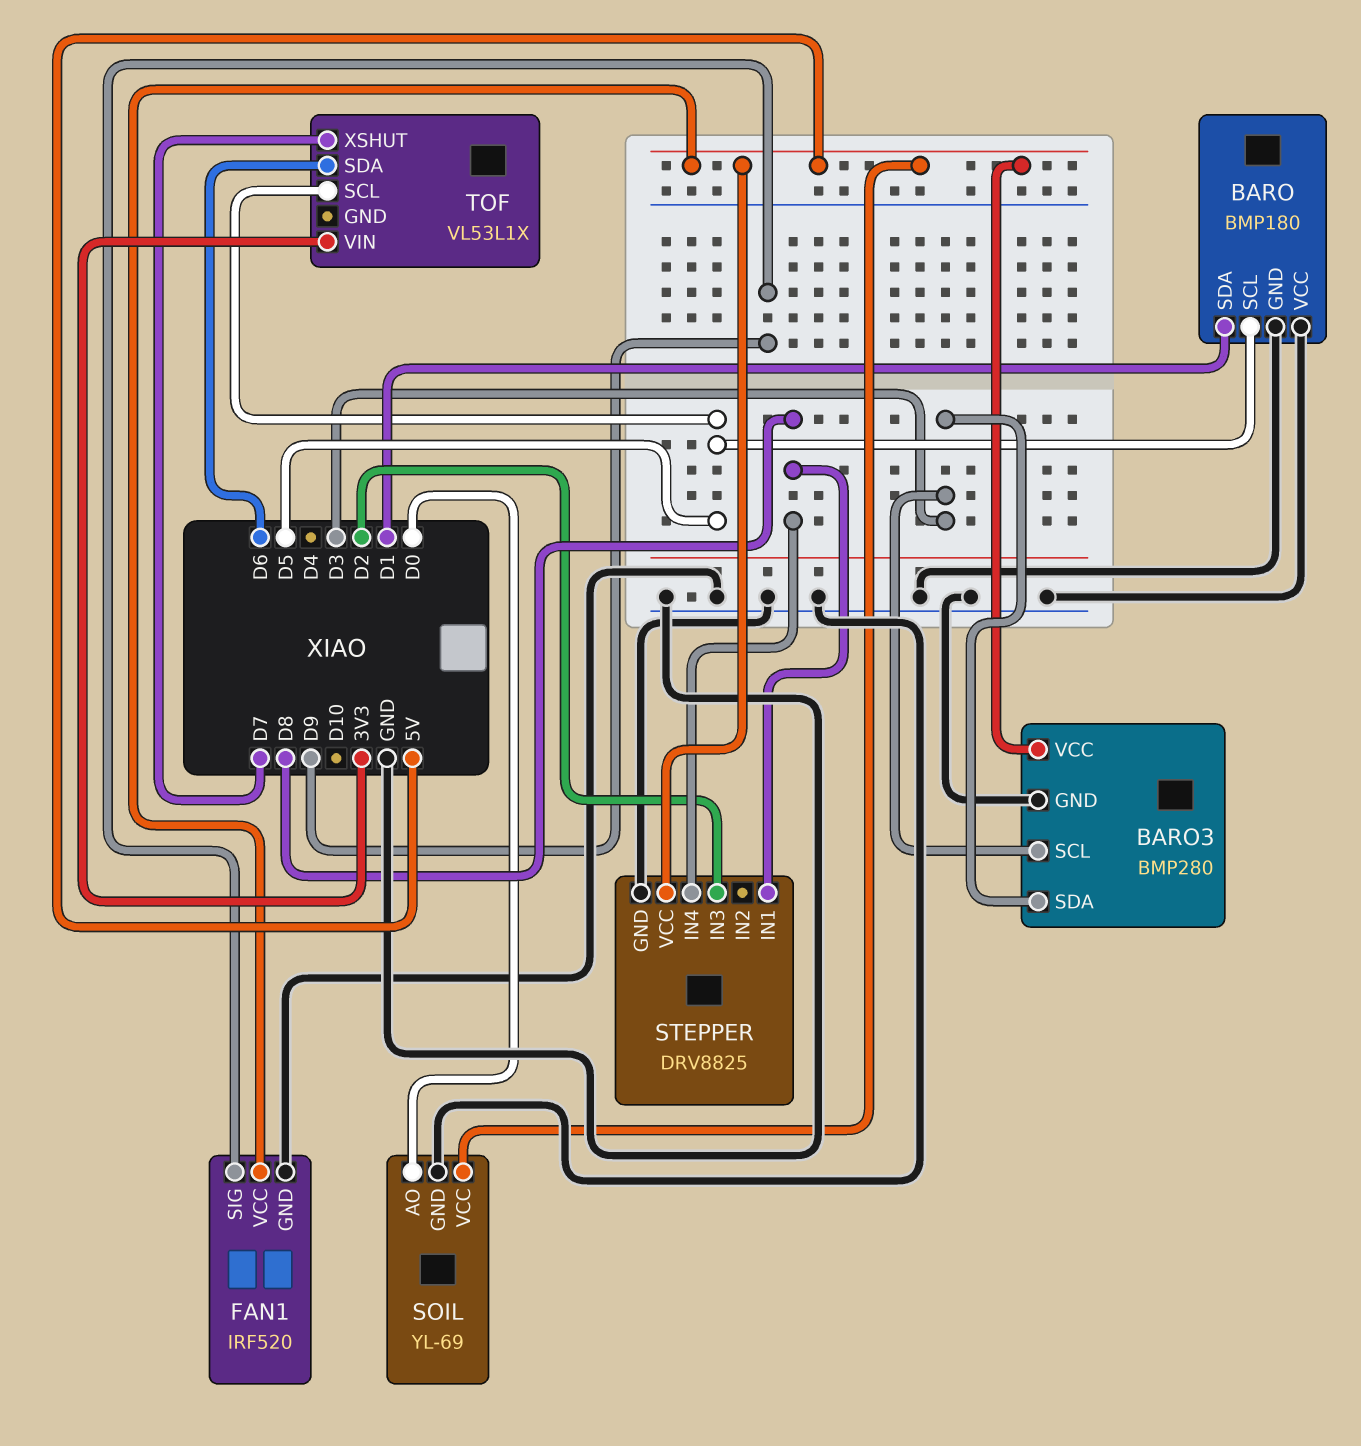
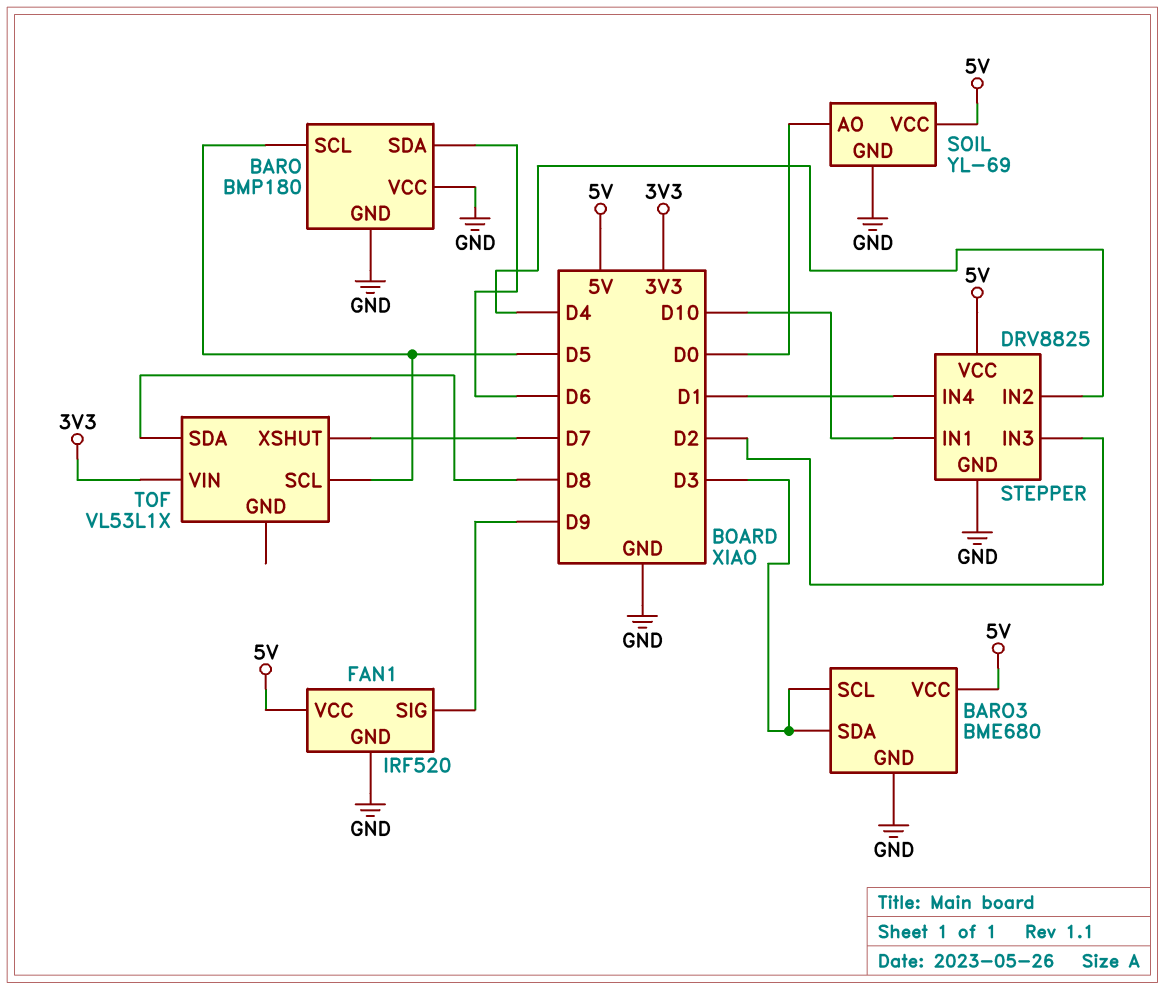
BARO pin SDA: D1 -> D6
BARO3: BMP280 -> BME680
STEPPER pin IN1: D8 -> D10
STEPPER pin IN2: none -> D4
STEPPER pin IN4: D8 -> D1
TOF pin SDA: D6 -> D8

